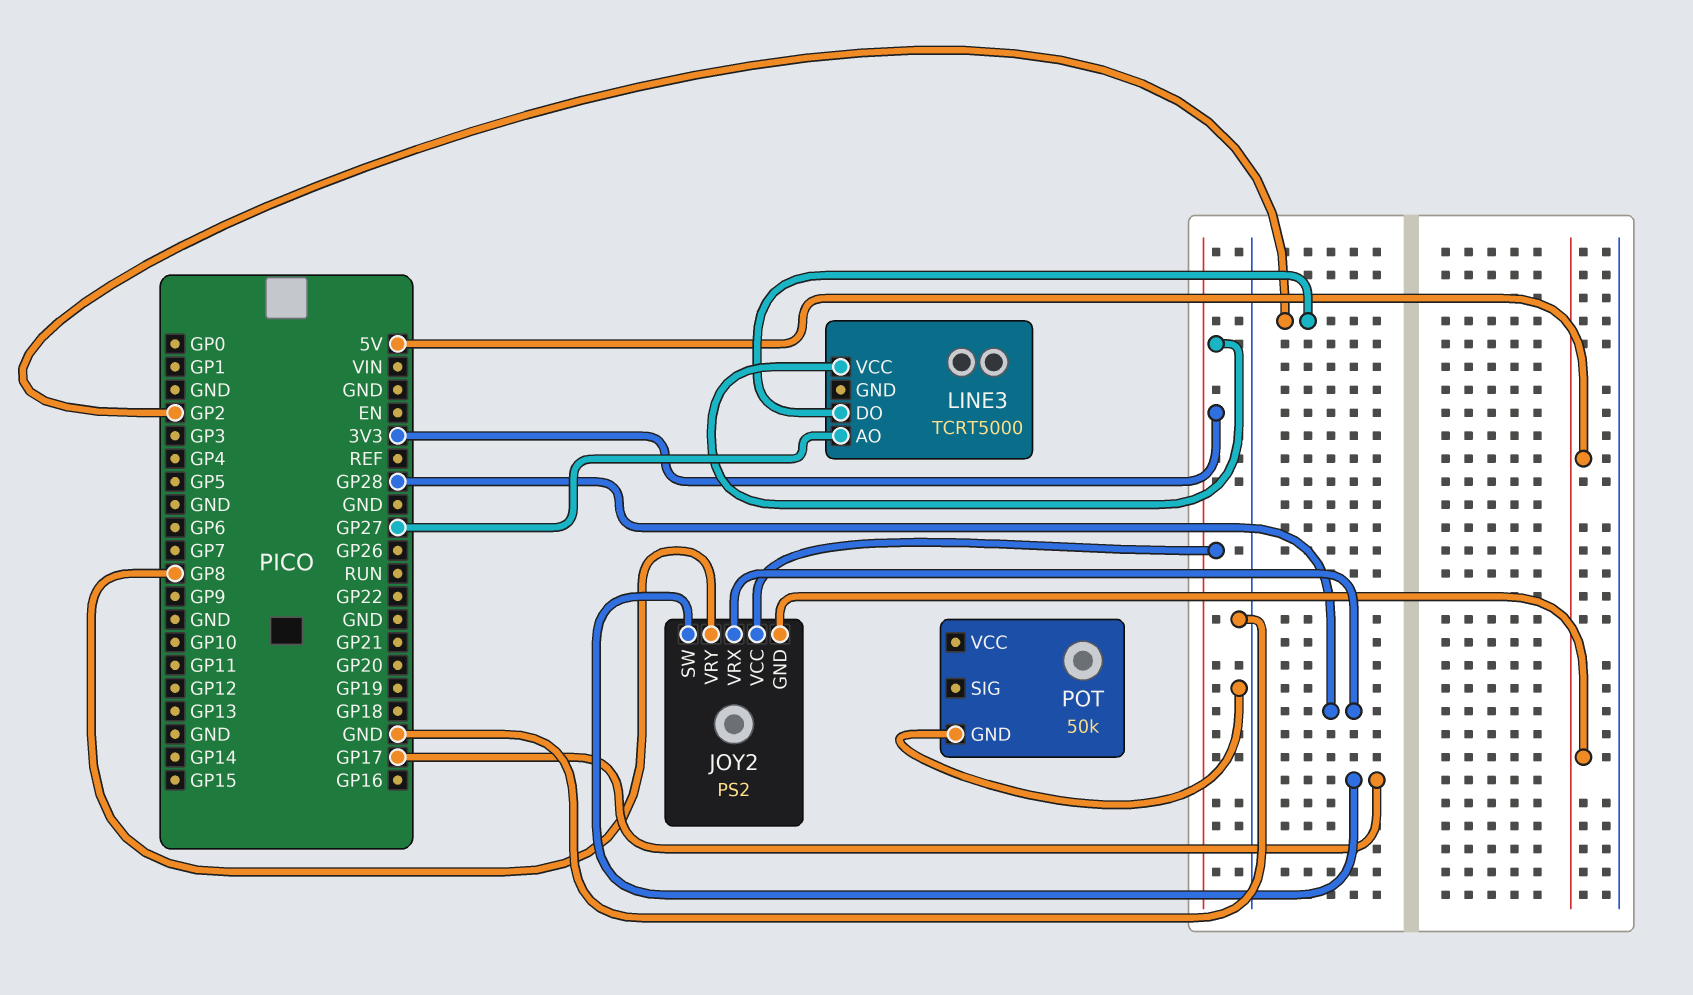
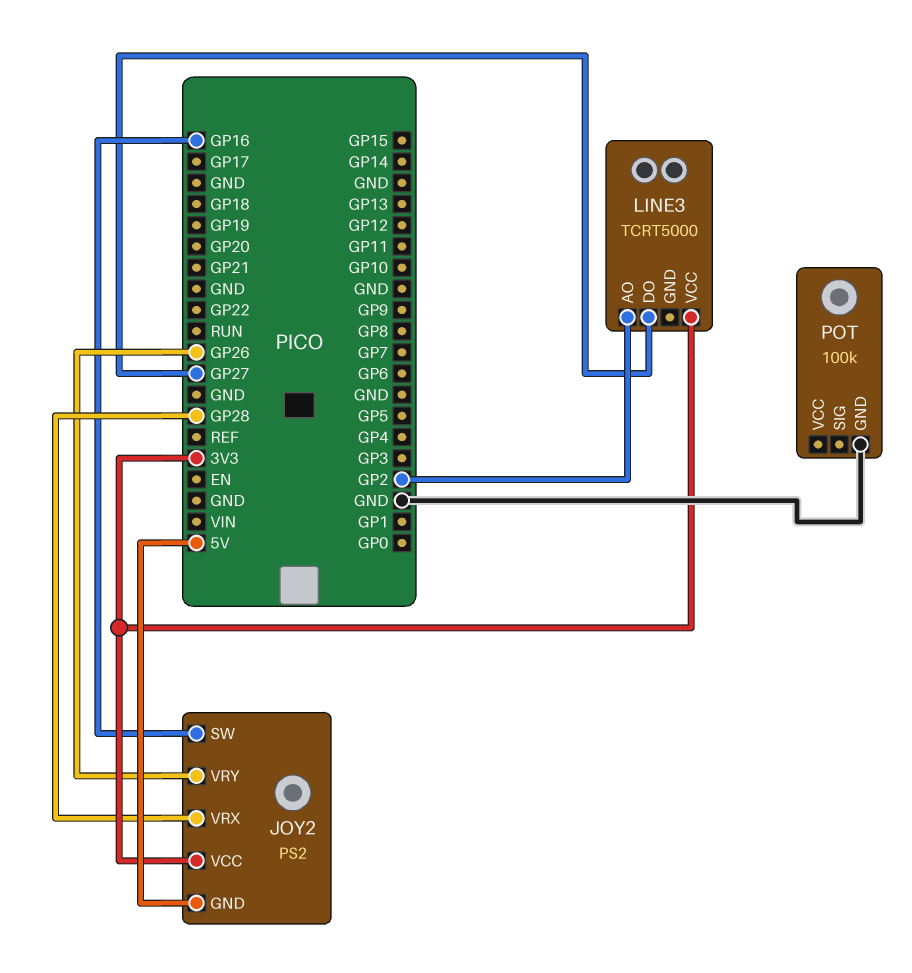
JOY2 pin SW: GP17 -> GP16
JOY2 pin VRY: GP8 -> GP26
LINE3 pin AO: GP27 -> GP2
LINE3 pin DO: GP2 -> GP27
POT: 50k -> 100k

